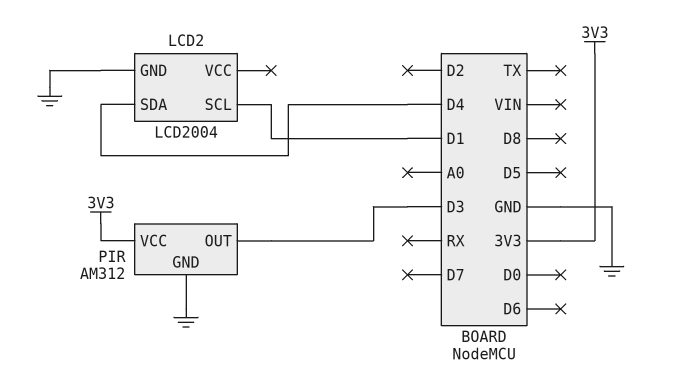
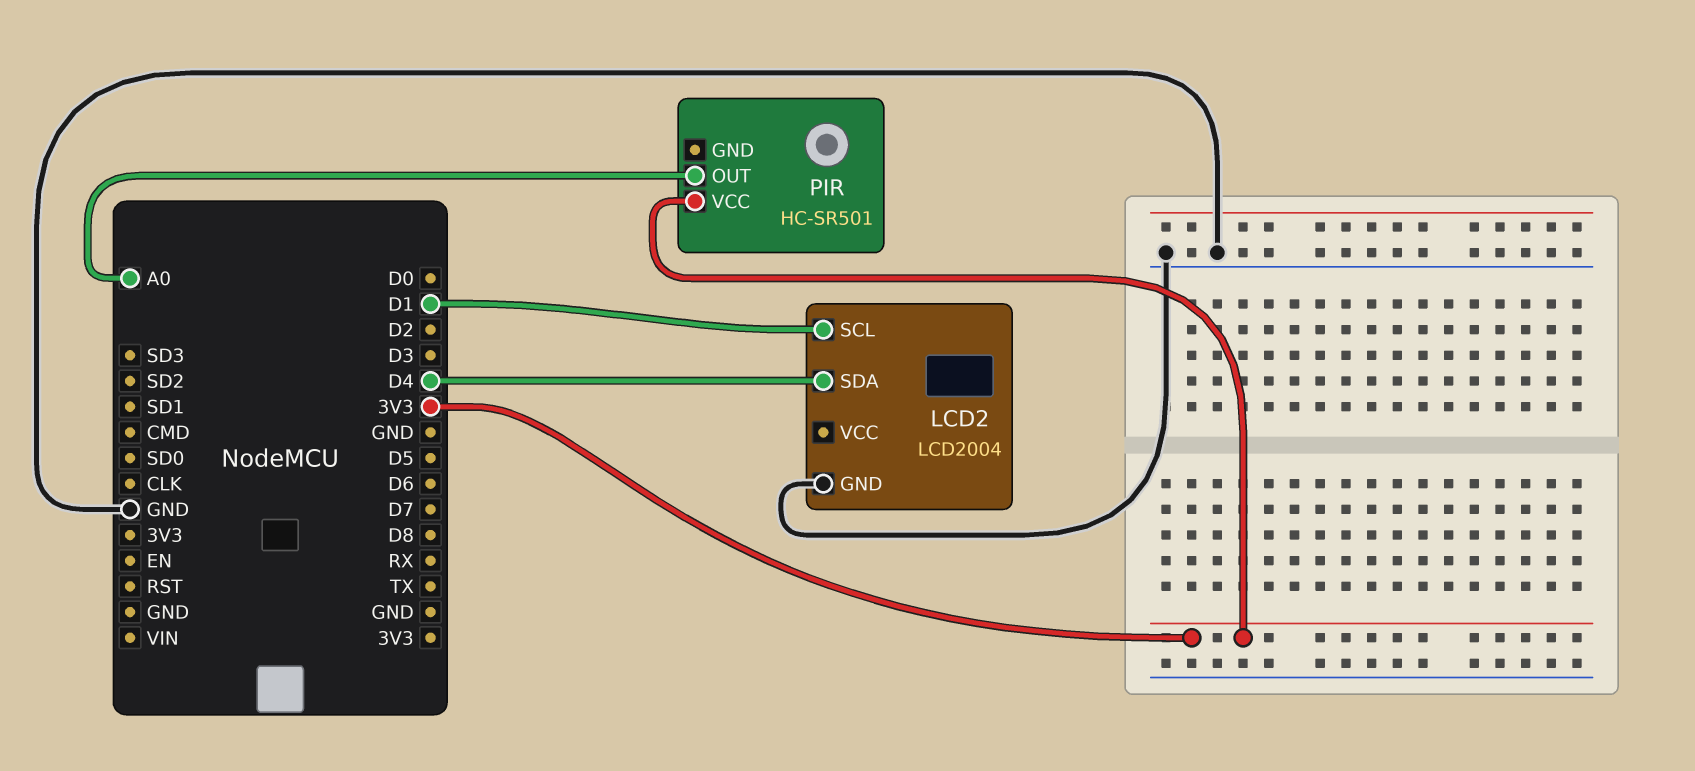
PIR: AM312 -> HC-SR501
PIR pin GND: GND -> none
PIR pin OUT: D3 -> A0

